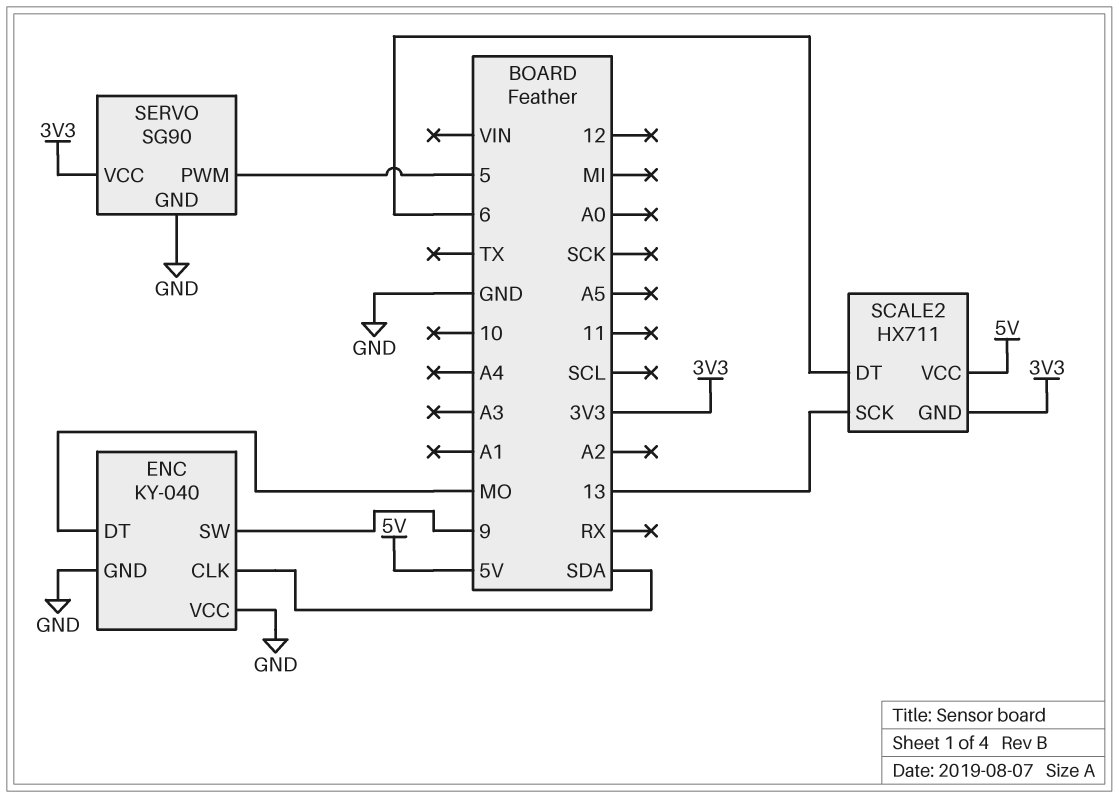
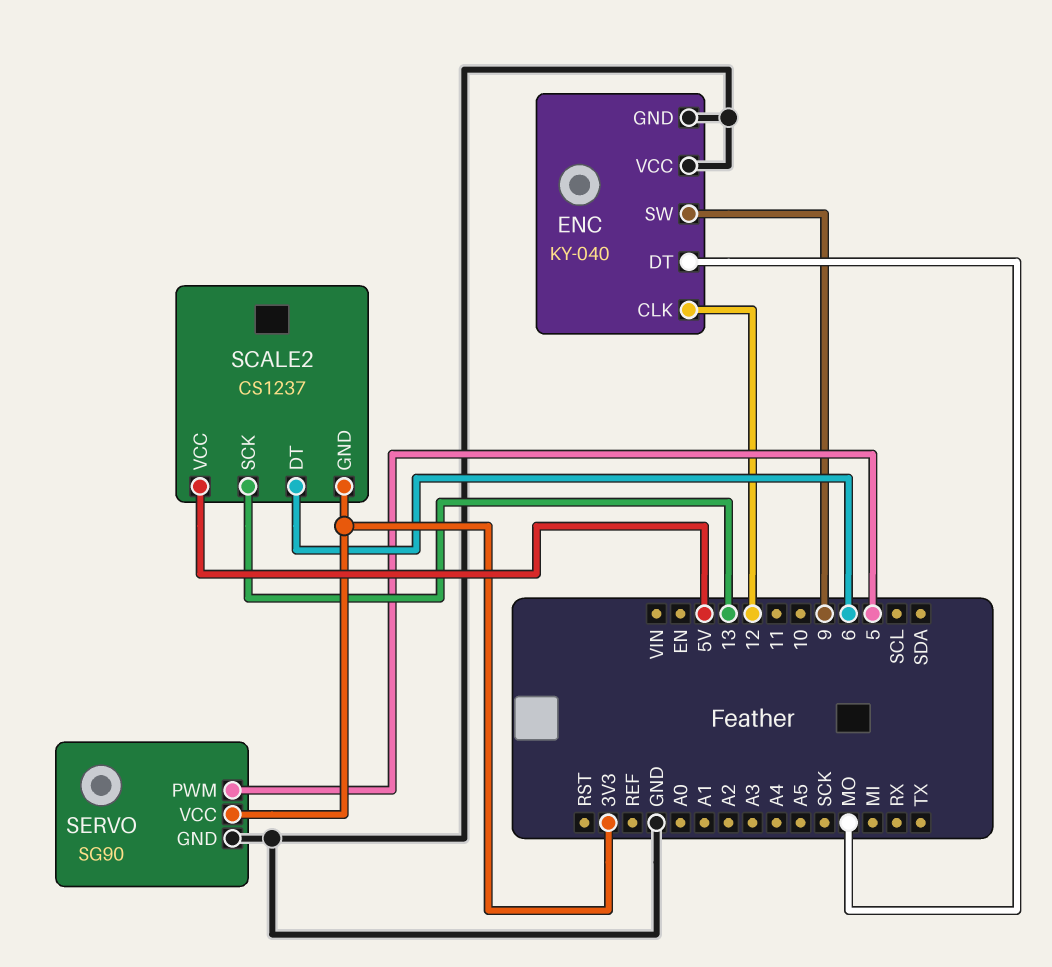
ENC pin CLK: SDA -> 12
SCALE2: HX711 -> CS1237

